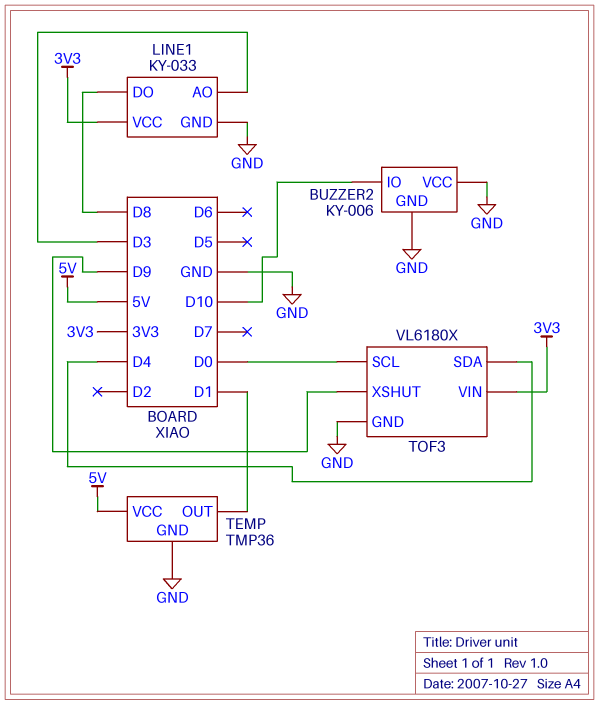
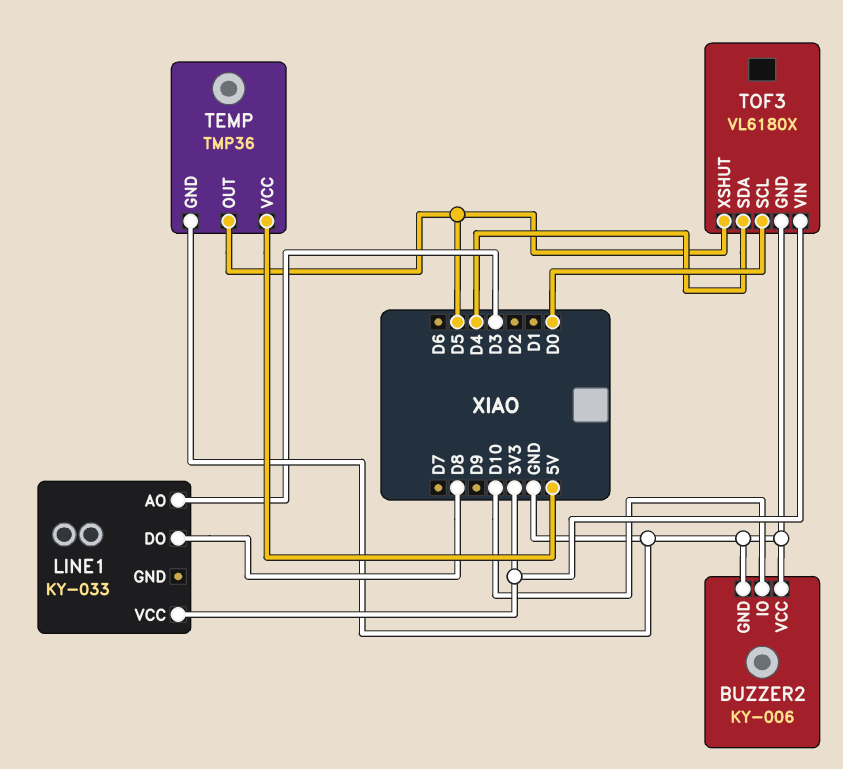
LINE1 pin GND: GND -> none
TEMP pin OUT: D1 -> D5
TOF3 pin XSHUT: D9 -> D5

